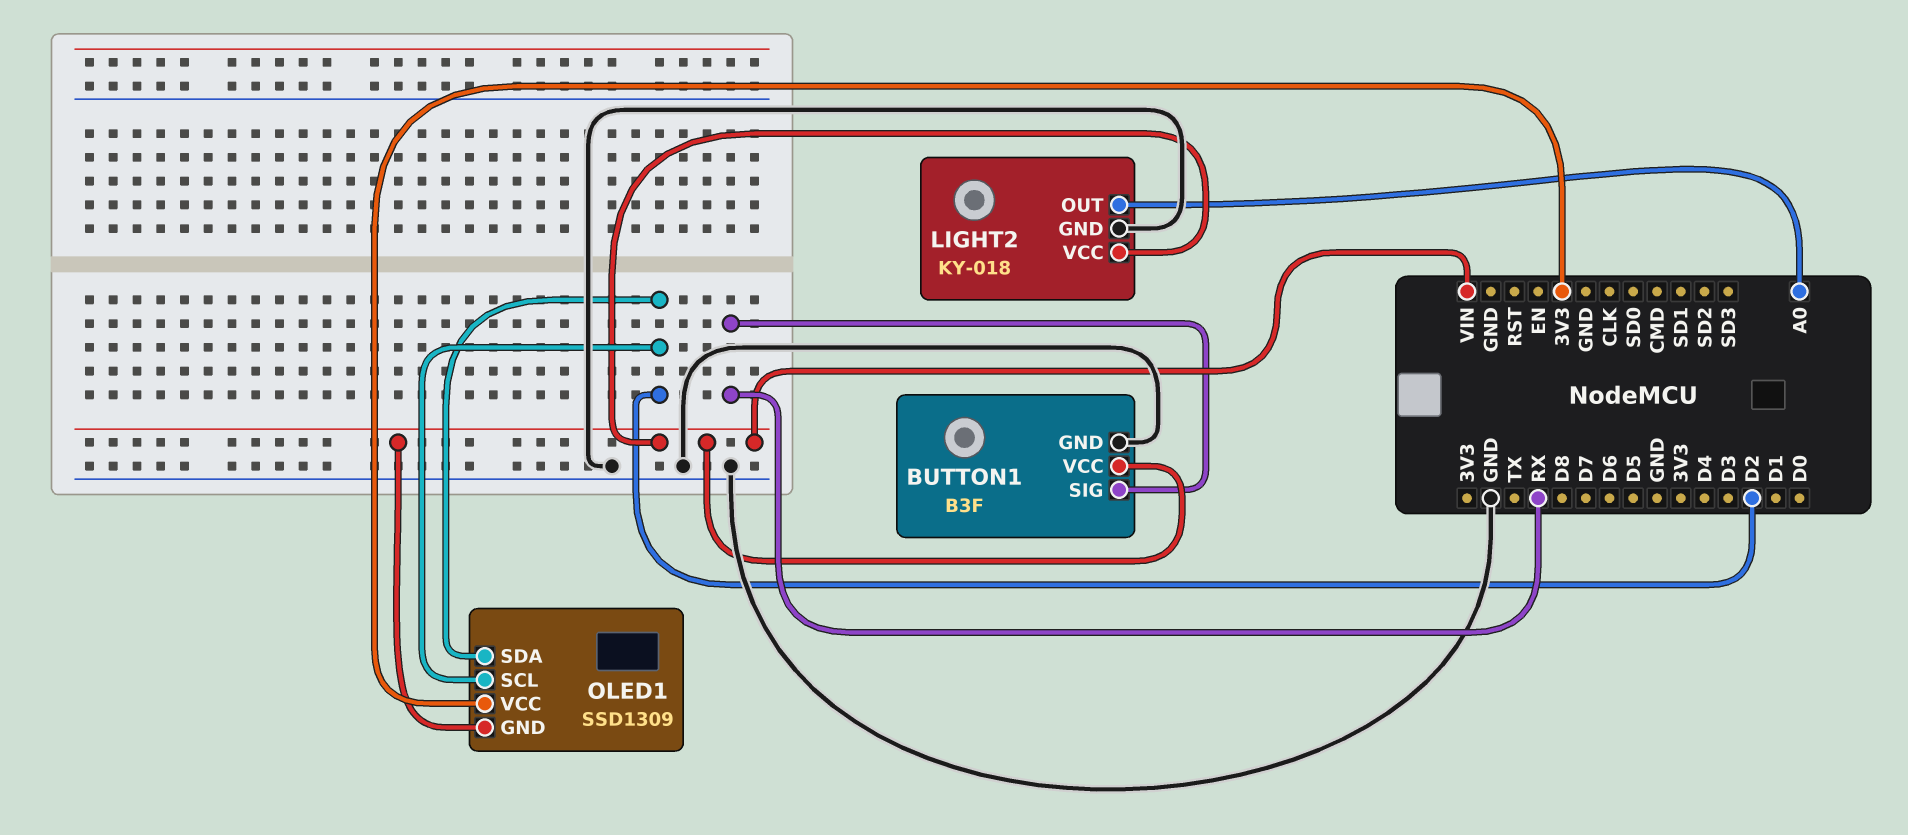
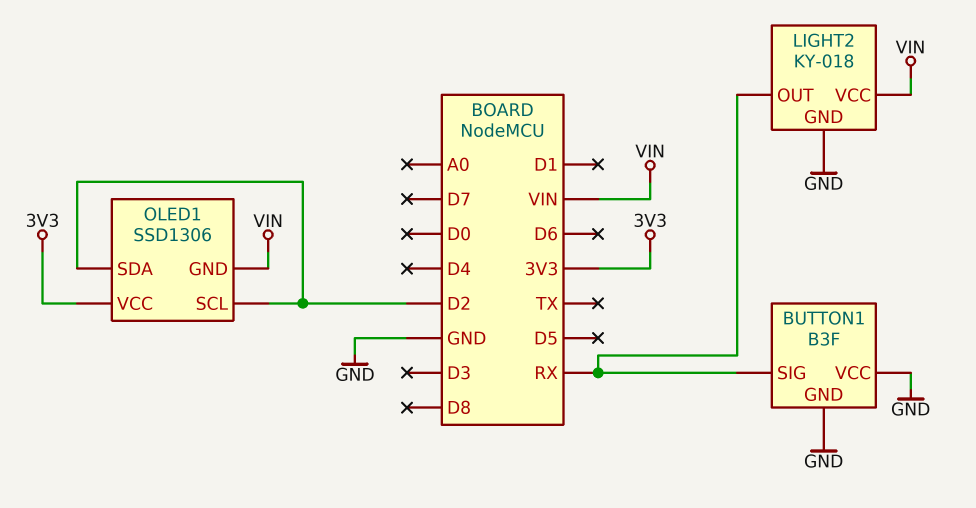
BUTTON1 pin VCC: VIN -> GND
LIGHT2 pin OUT: A0 -> RX
OLED1: SSD1309 -> SSD1306

